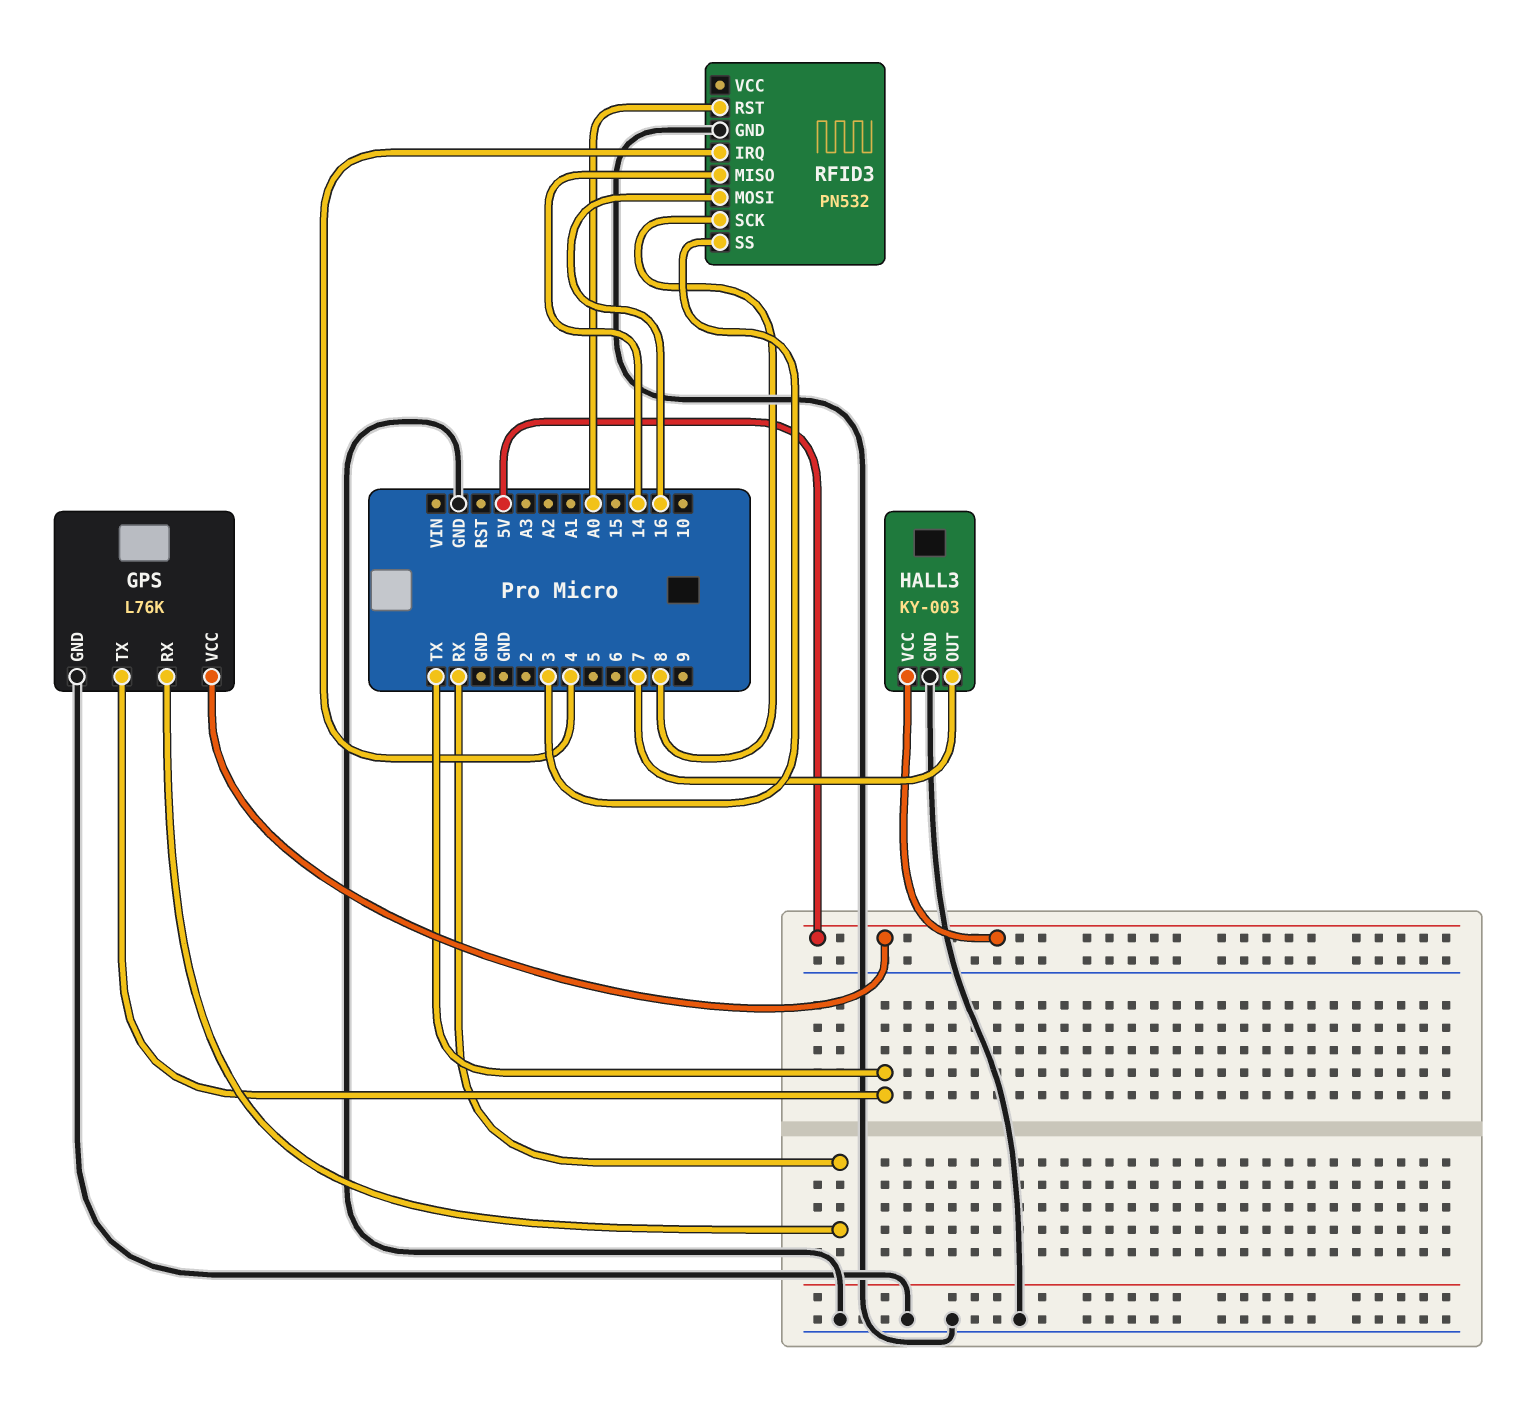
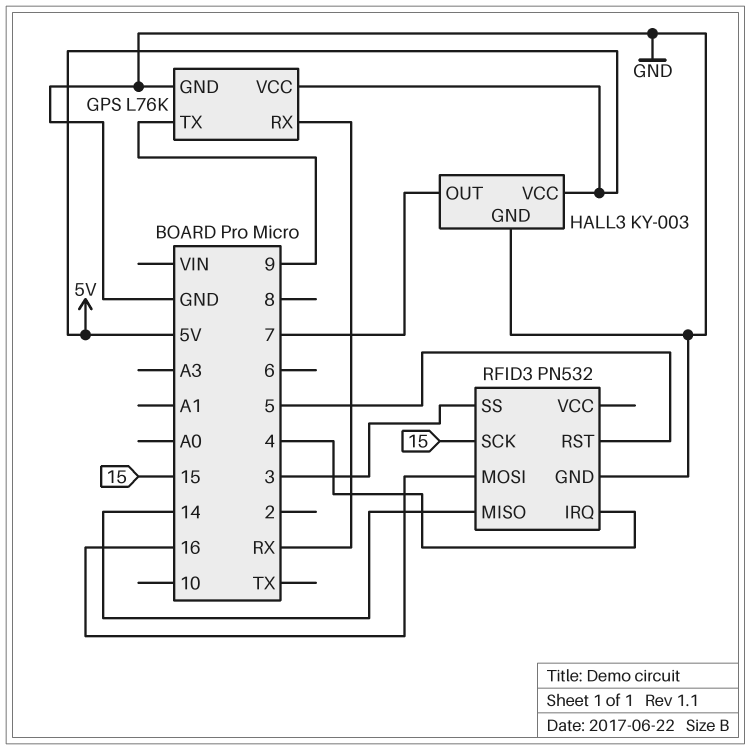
GPS pin TX: TX -> 9
RFID3 pin RST: A0 -> 5
RFID3 pin SCK: 8 -> 15

